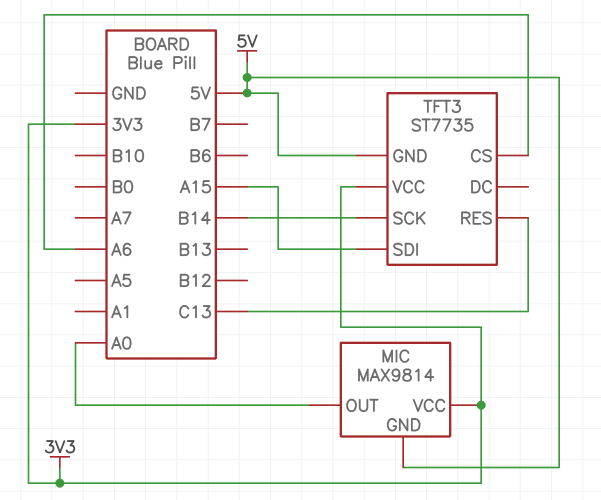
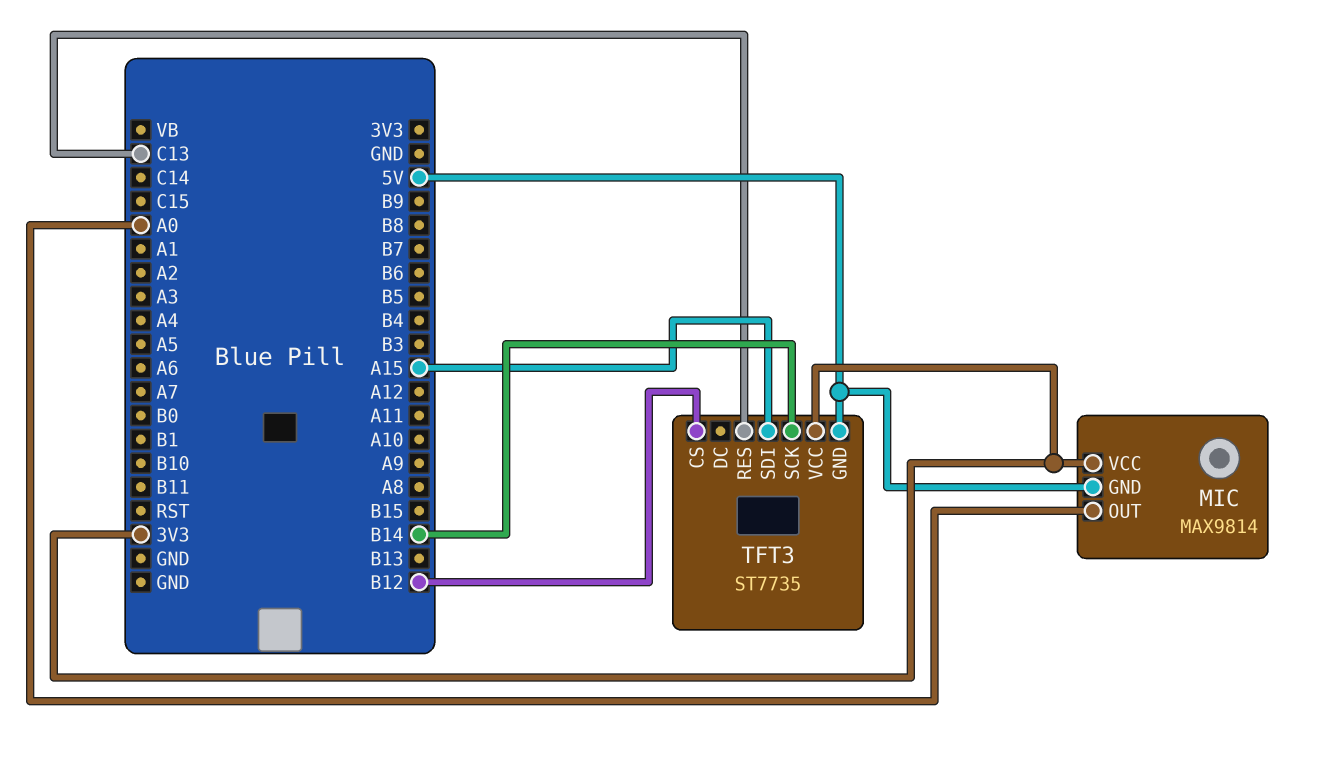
TFT3 pin CS: A6 -> B12

